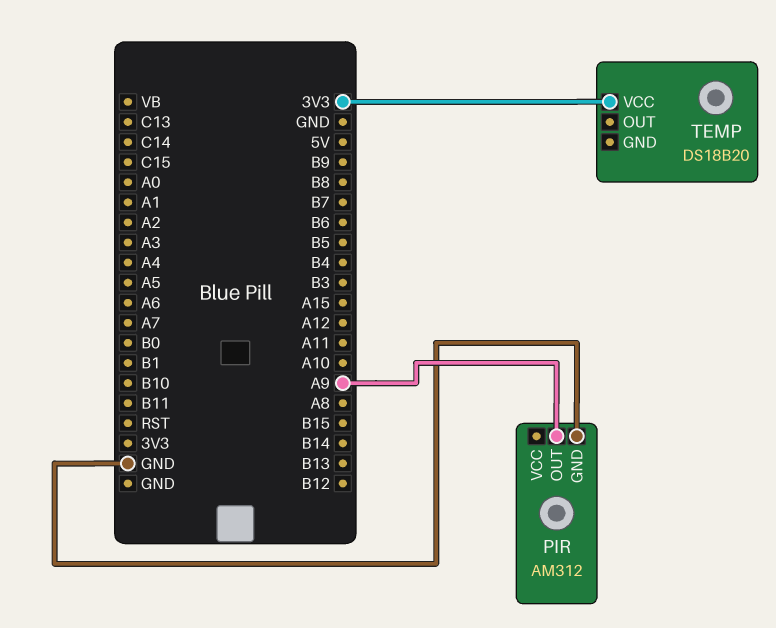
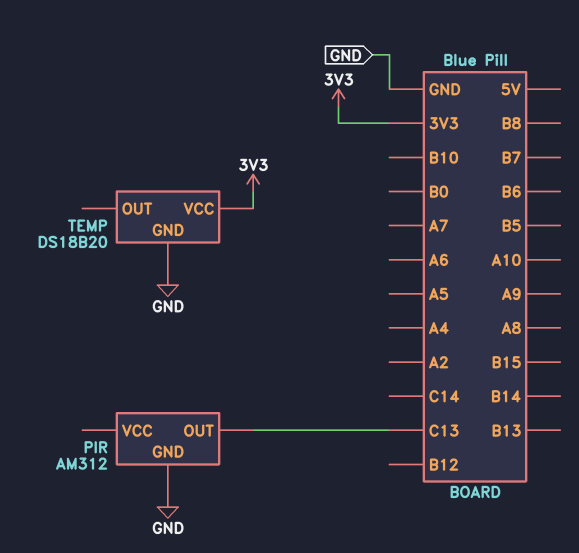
PIR pin OUT: A9 -> C13
TEMP pin GND: none -> GND

